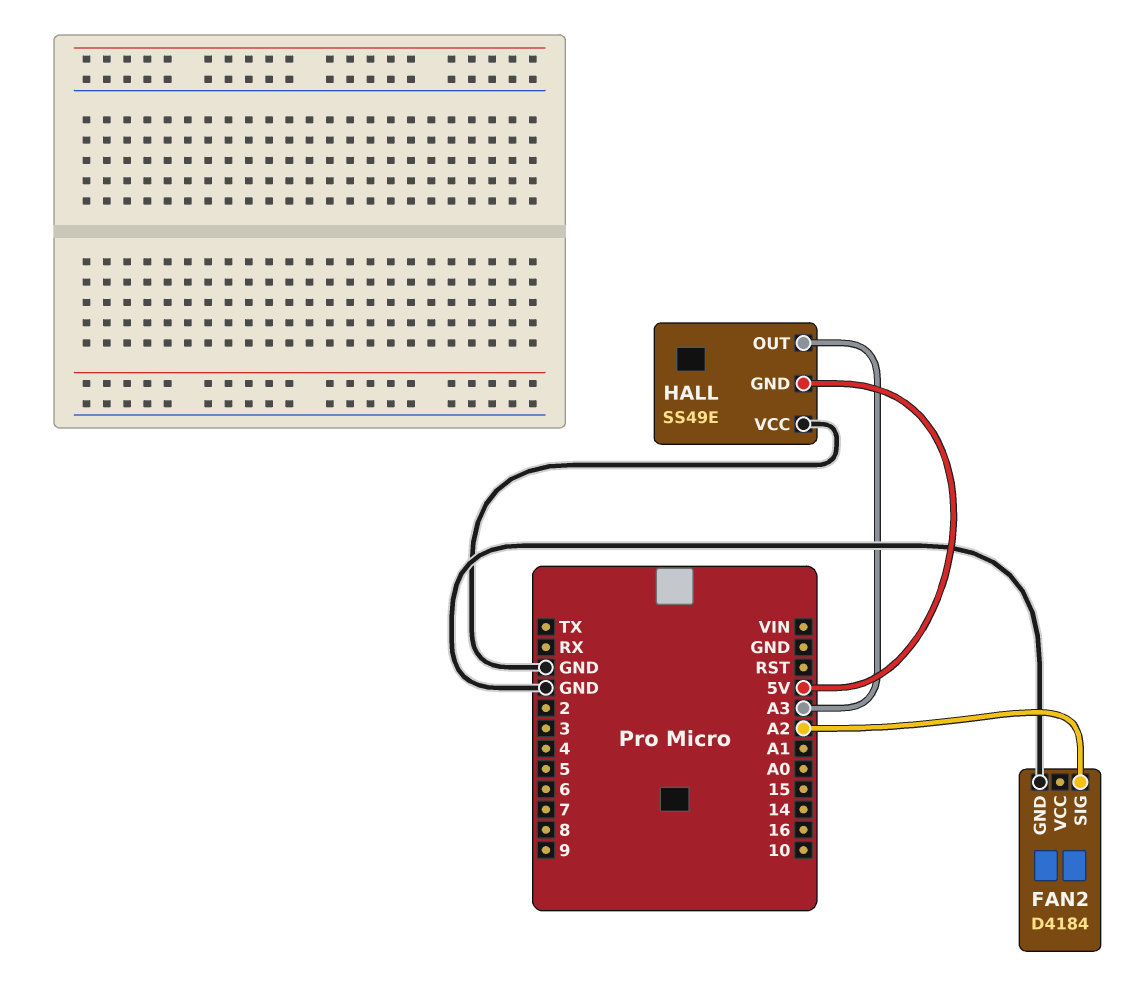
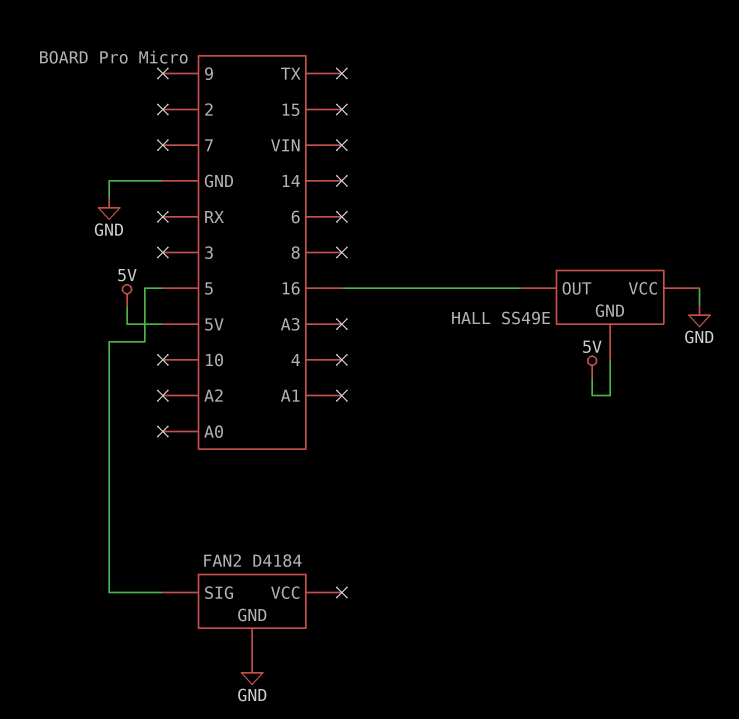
FAN2 pin SIG: A2 -> 5
HALL pin OUT: A3 -> 16

